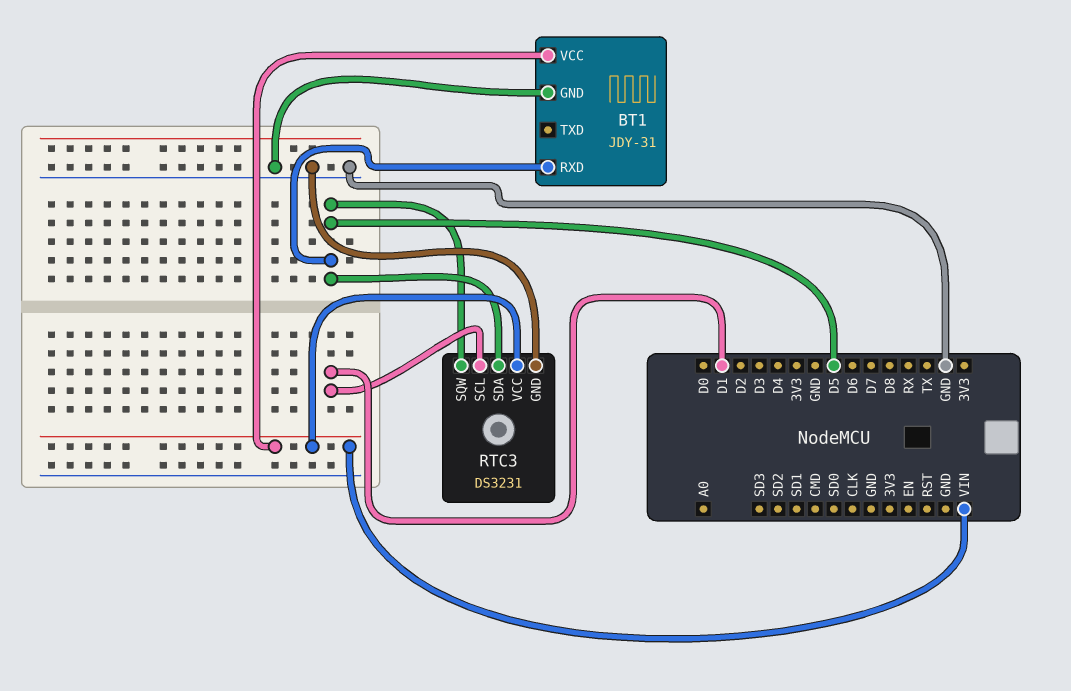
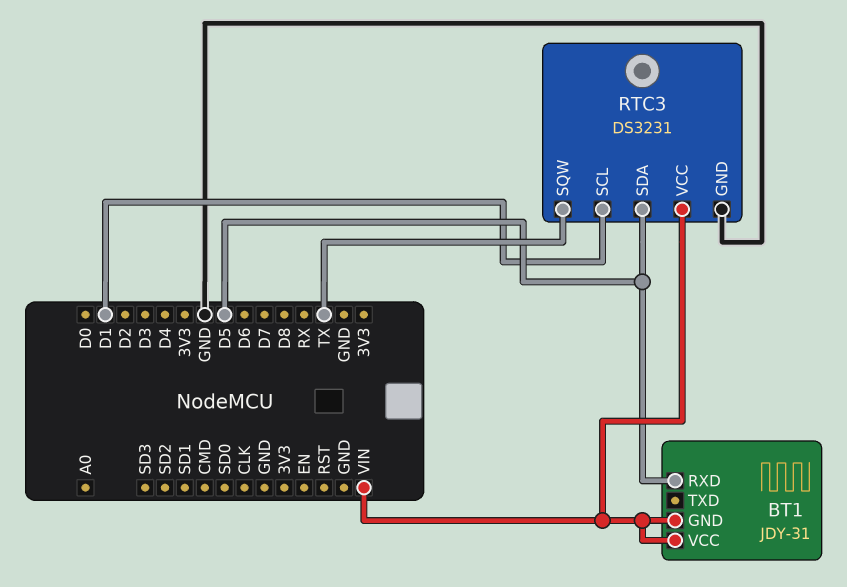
BT1 pin GND: GND -> VIN
RTC3 pin SQW: D5 -> TX

